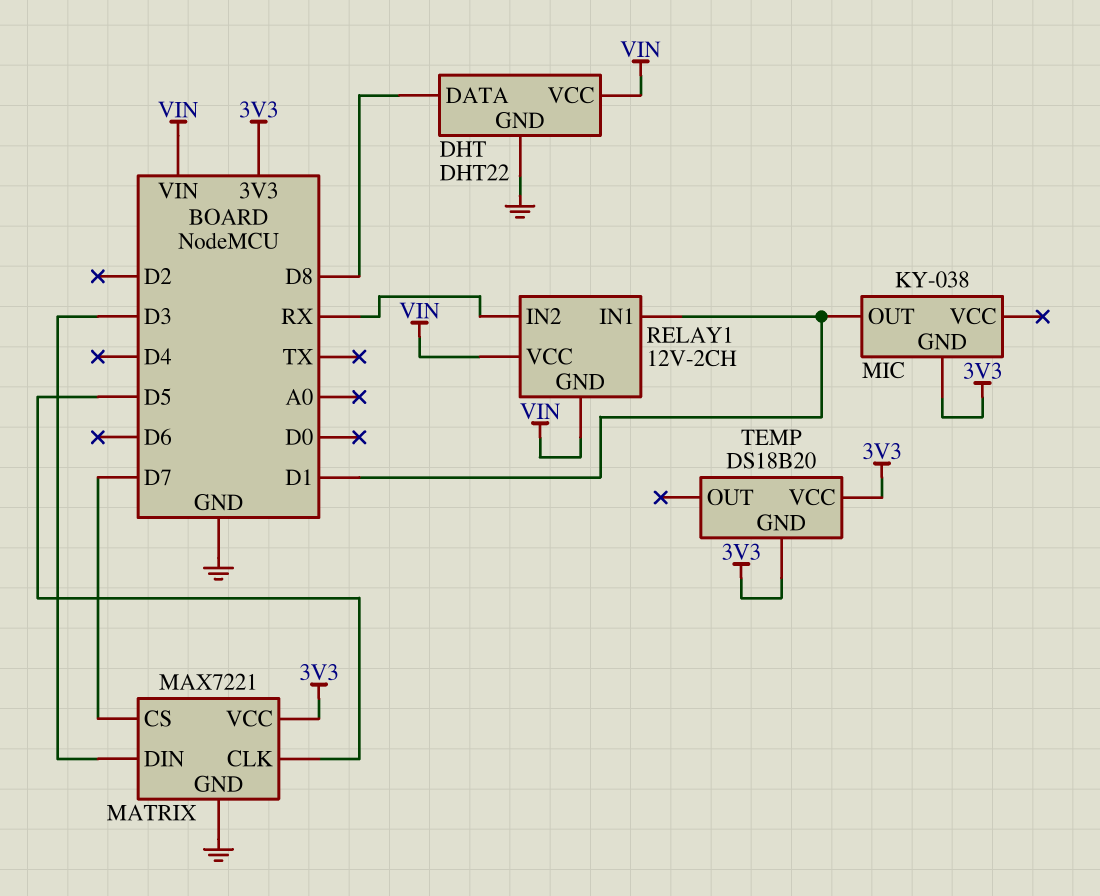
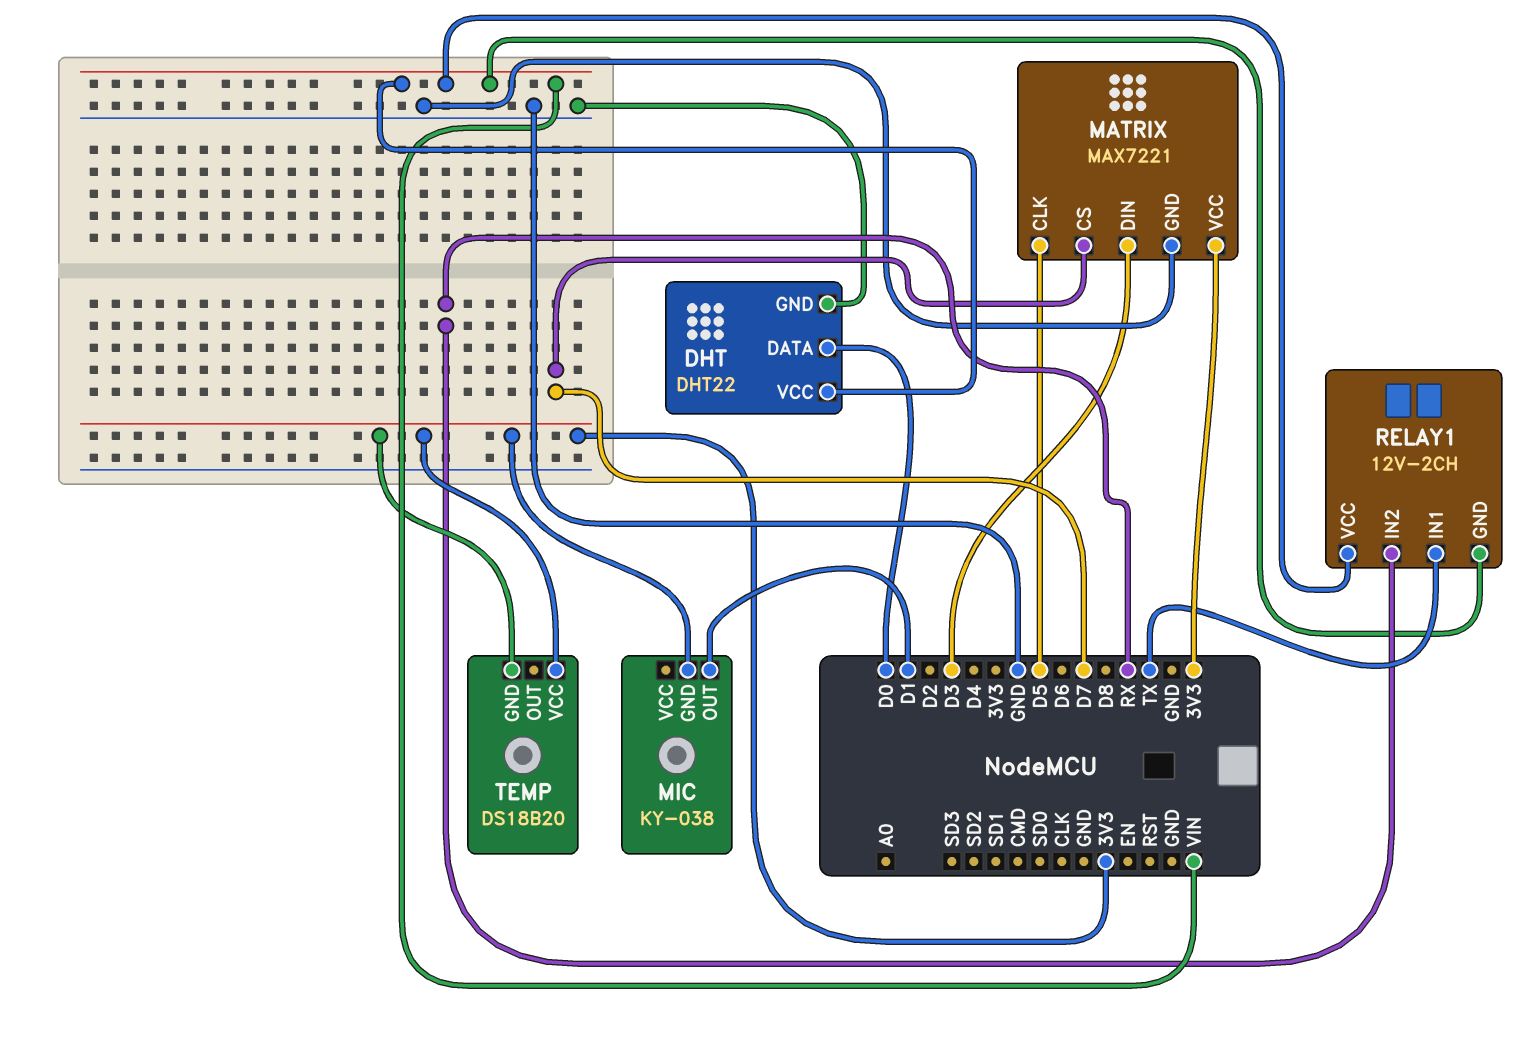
DHT pin DATA: D8 -> D0
RELAY1 pin IN1: D1 -> TX

